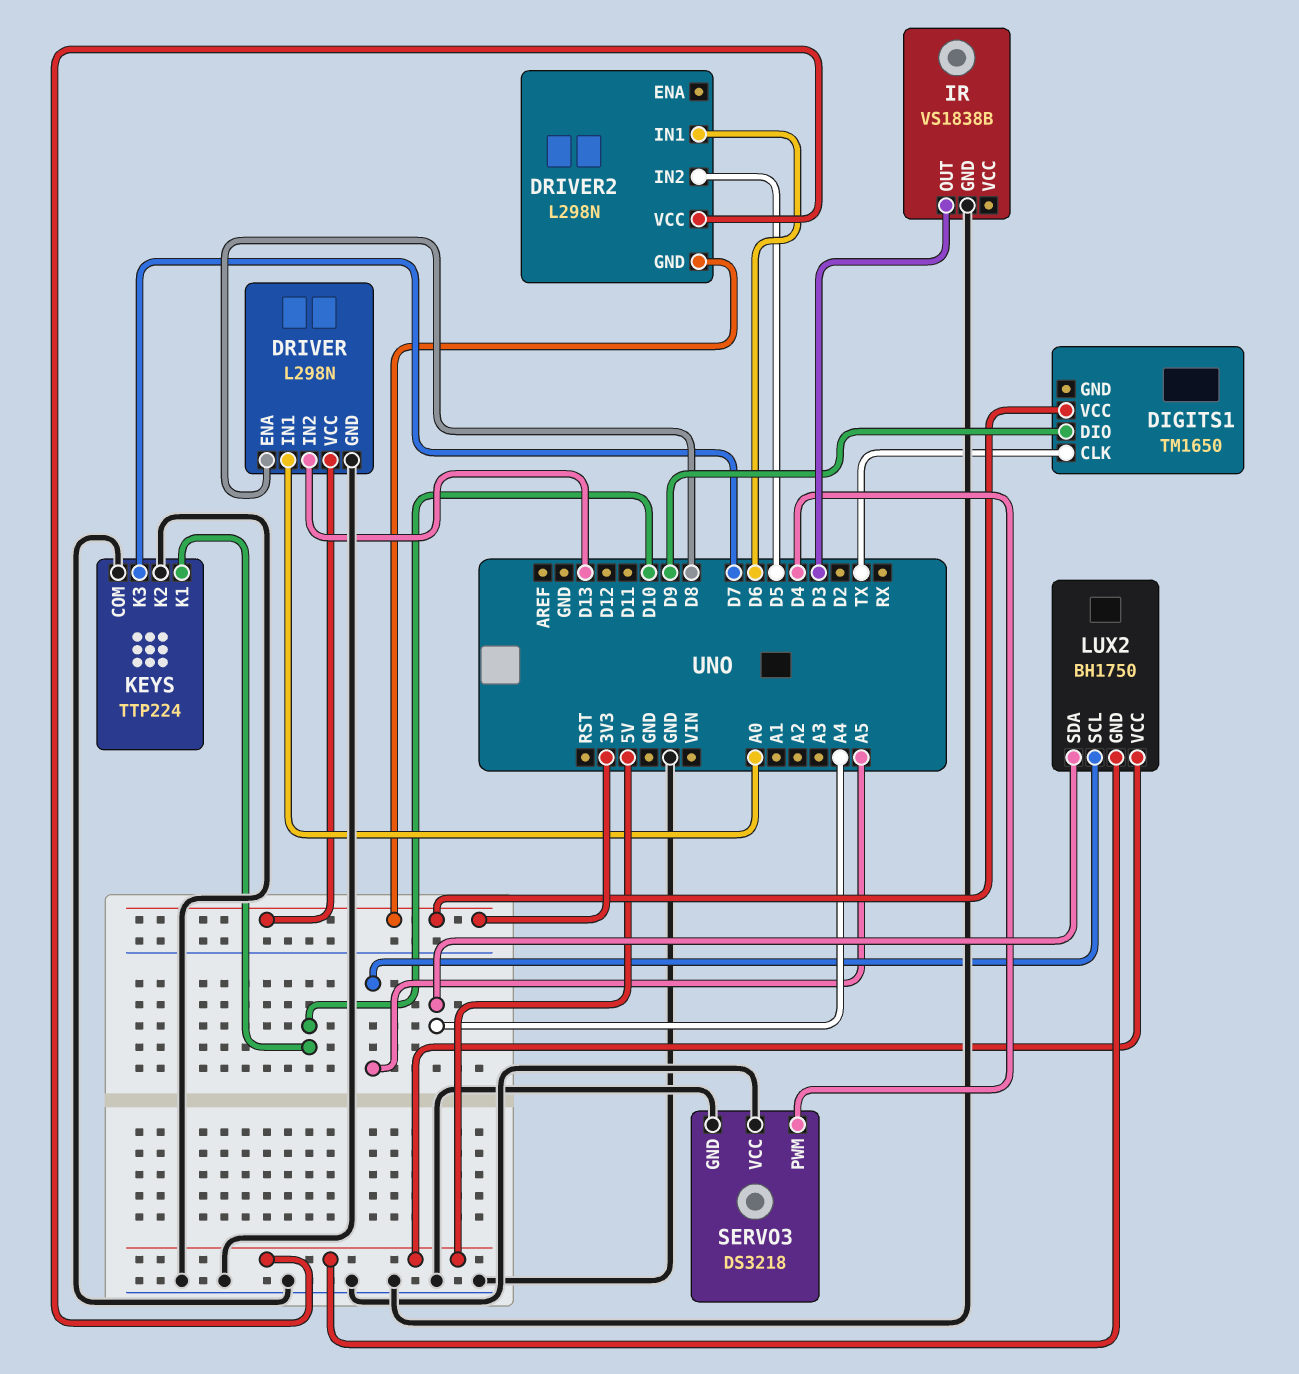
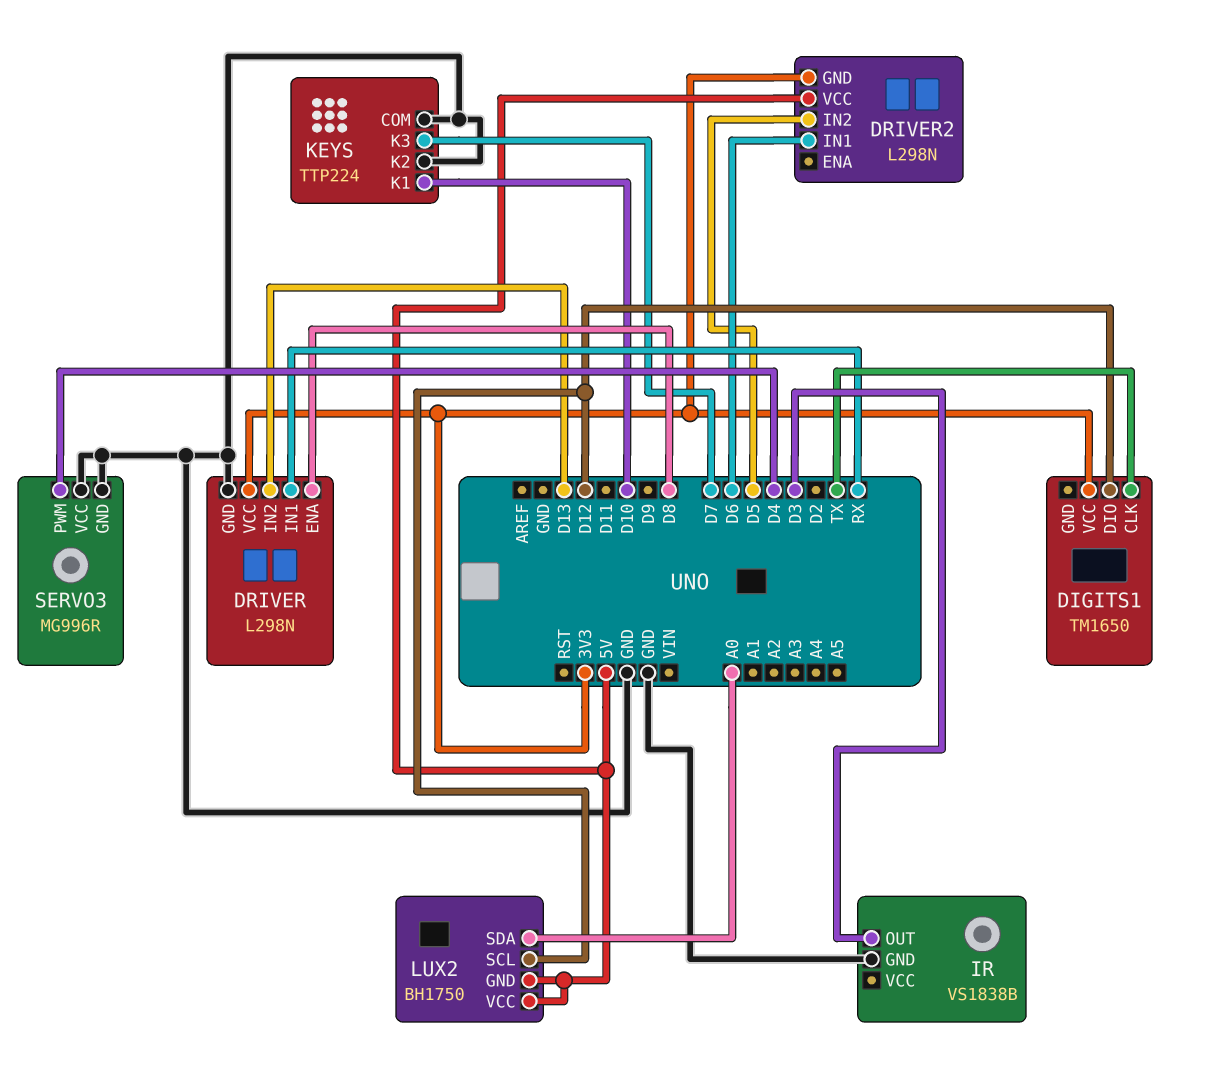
DIGITS1 pin DIO: D9 -> D12
DRIVER pin IN1: A0 -> RX
LUX2 pin SCL: A5 -> D12
LUX2 pin SDA: A4 -> A0
SERVO3: DS3218 -> MG996R

